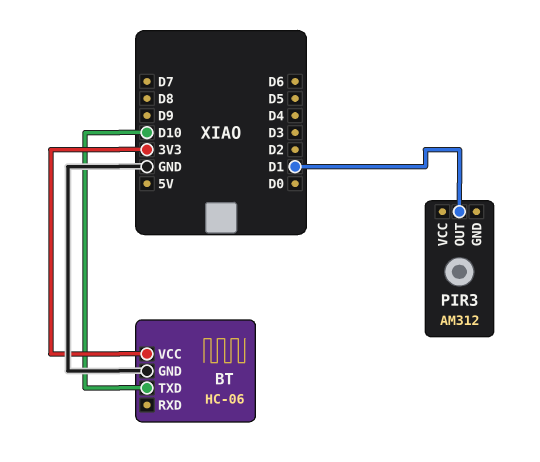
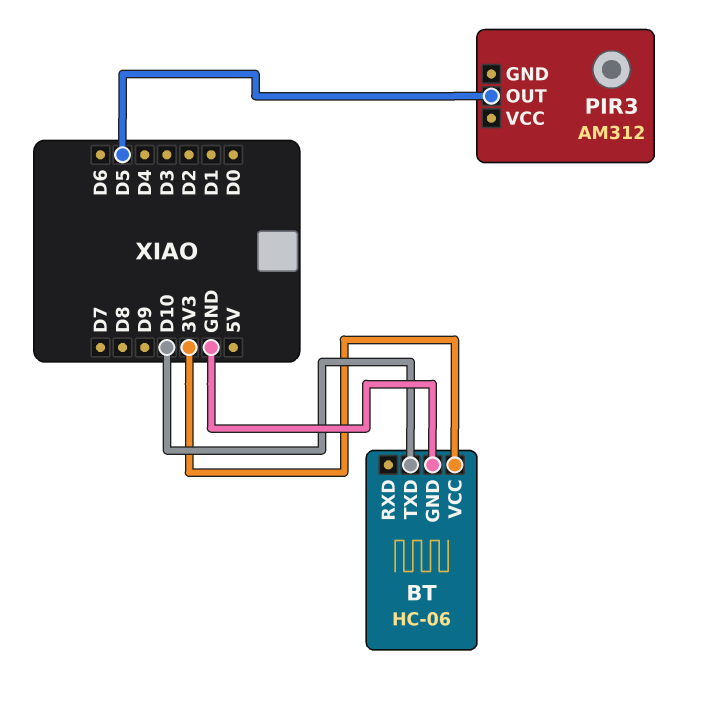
PIR3 pin OUT: D1 -> D5

